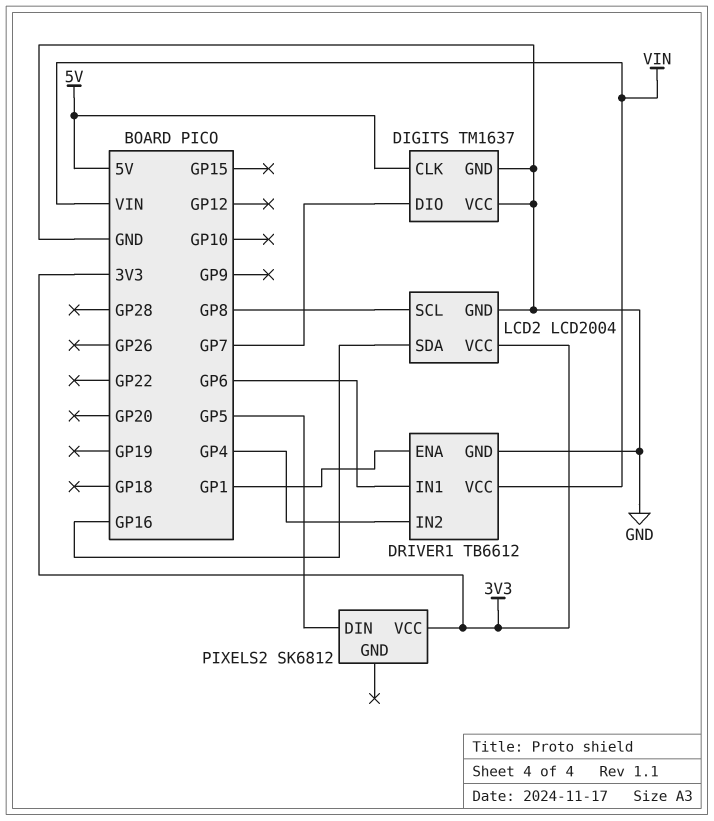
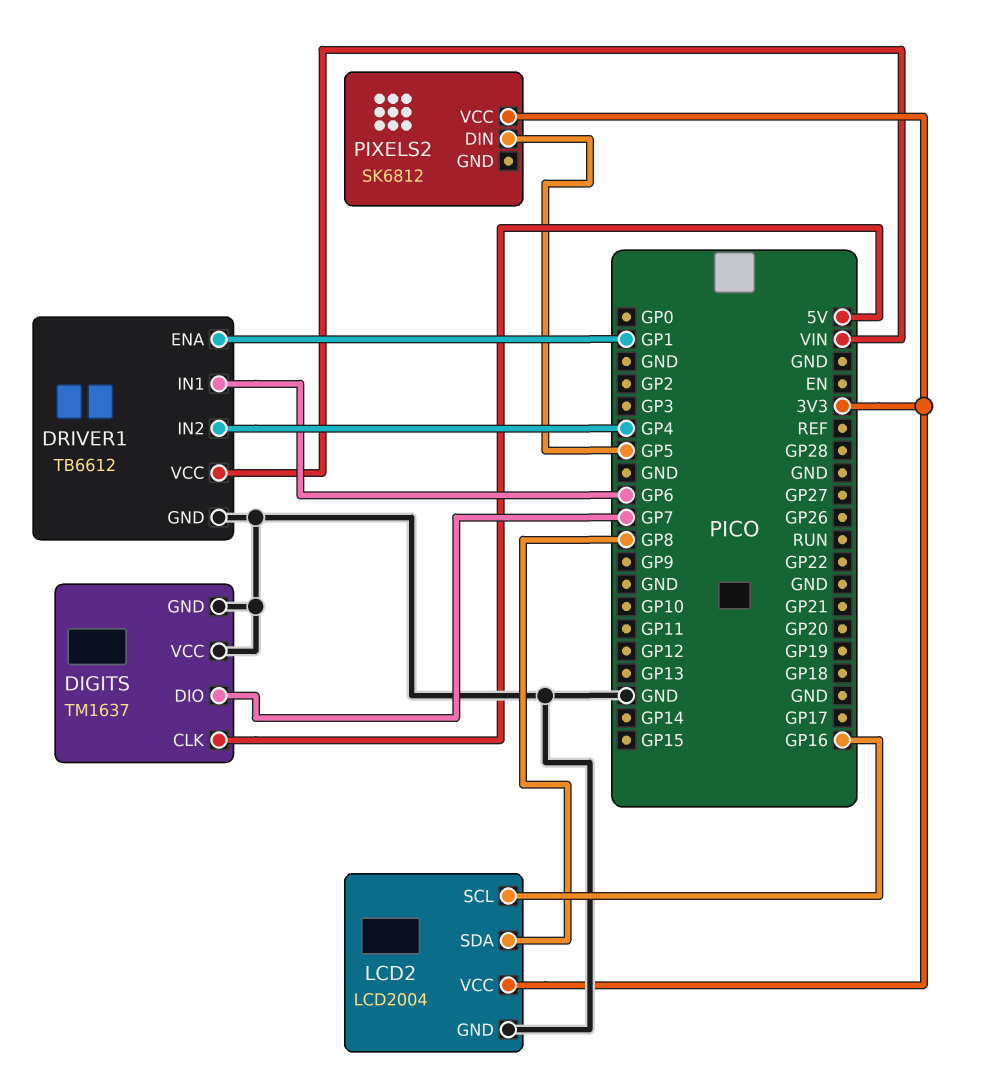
LCD2 pin SCL: GP8 -> GP16
LCD2 pin SDA: GP16 -> GP8

